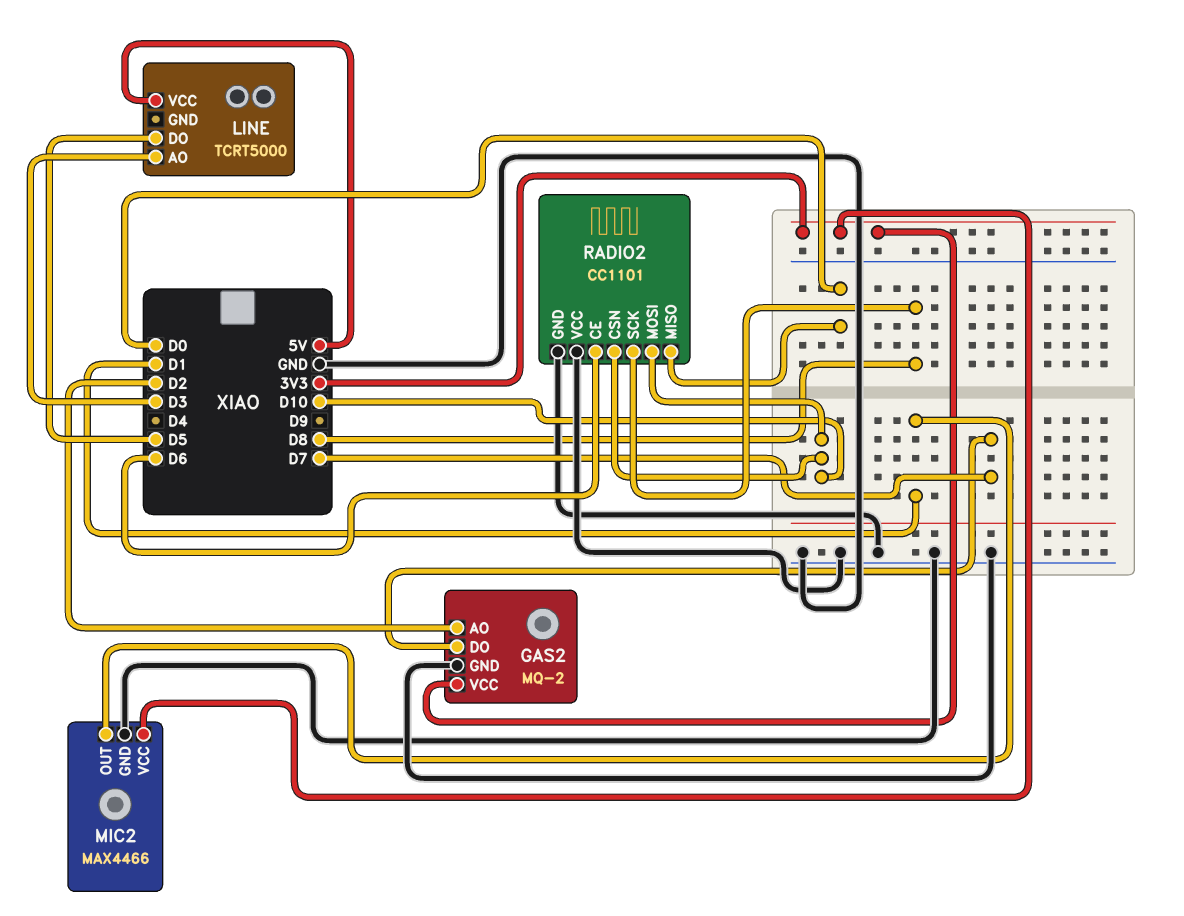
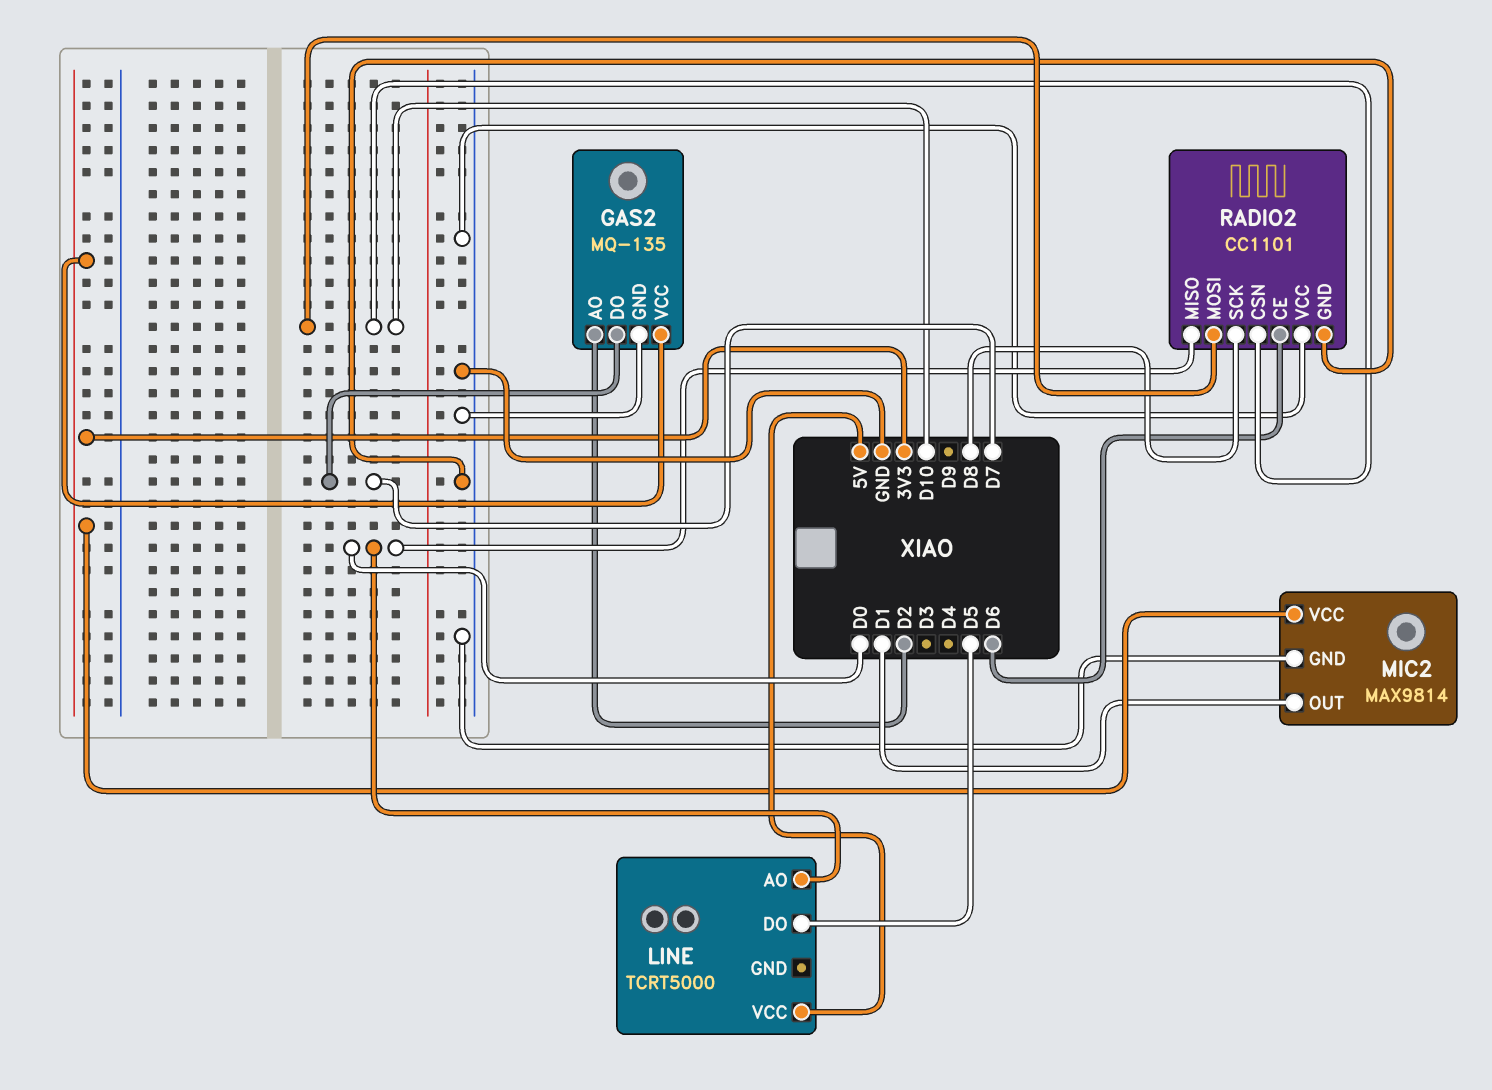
GAS2: MQ-2 -> MQ-135
LINE pin AO: D3 -> D0
MIC2: MAX4466 -> MAX9814

